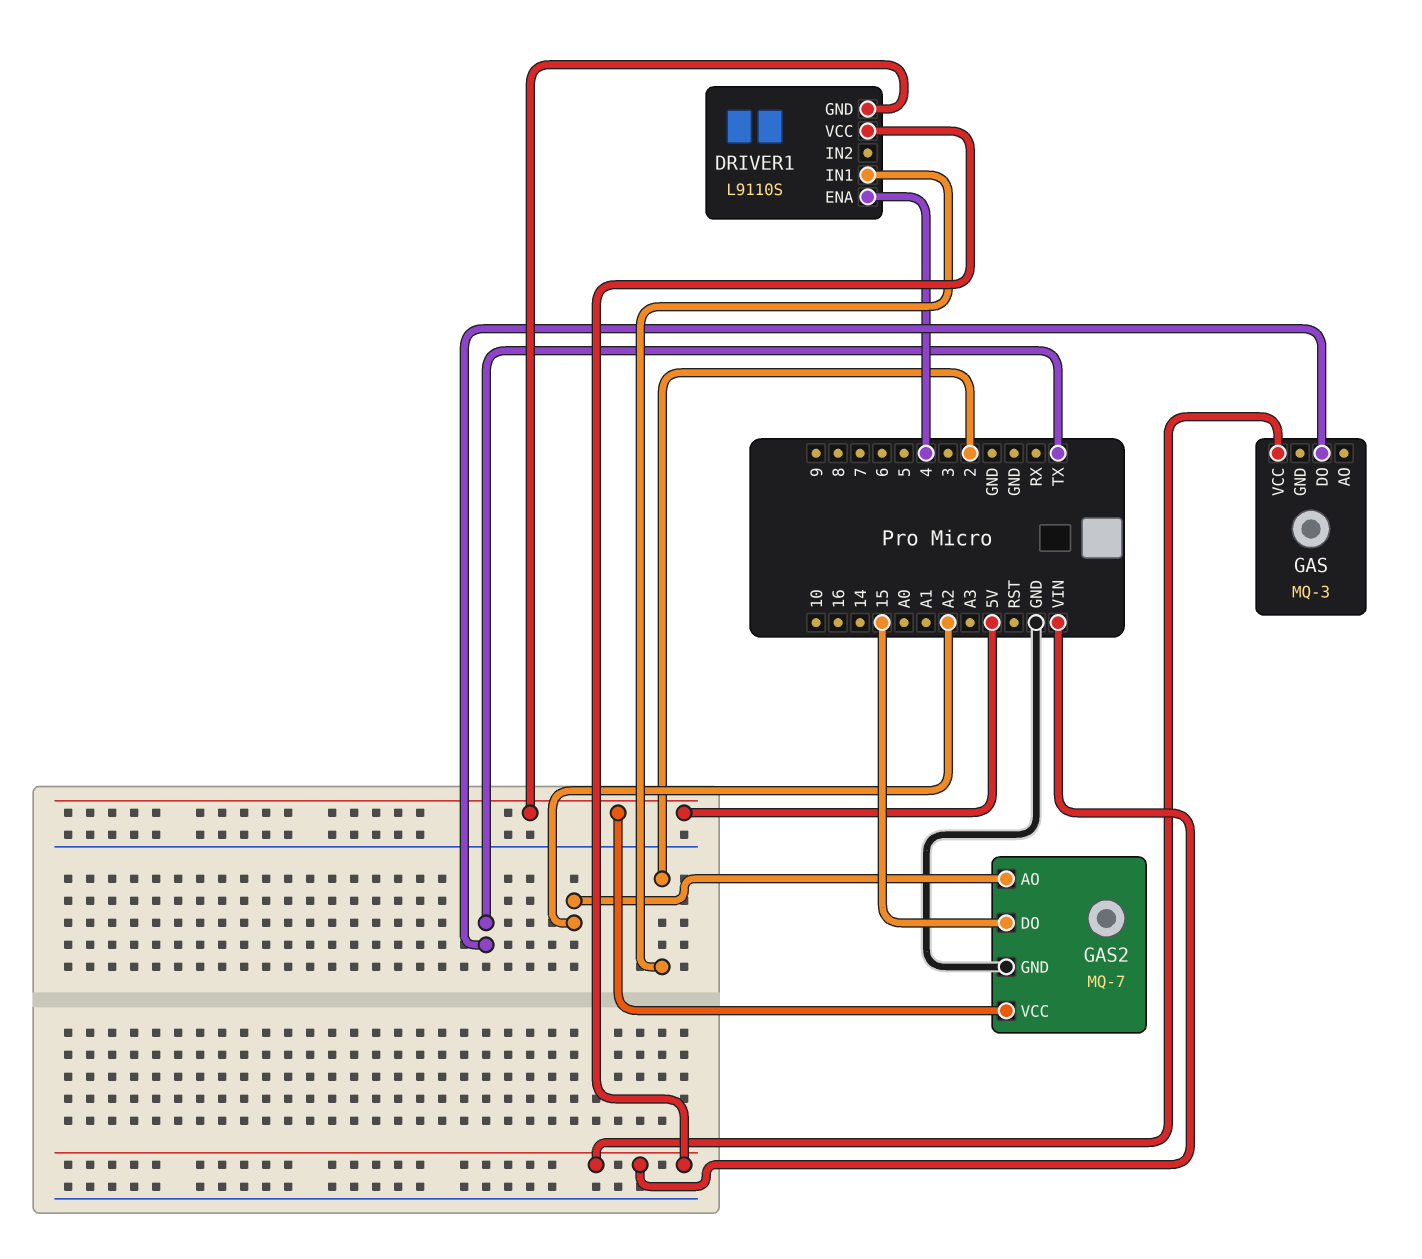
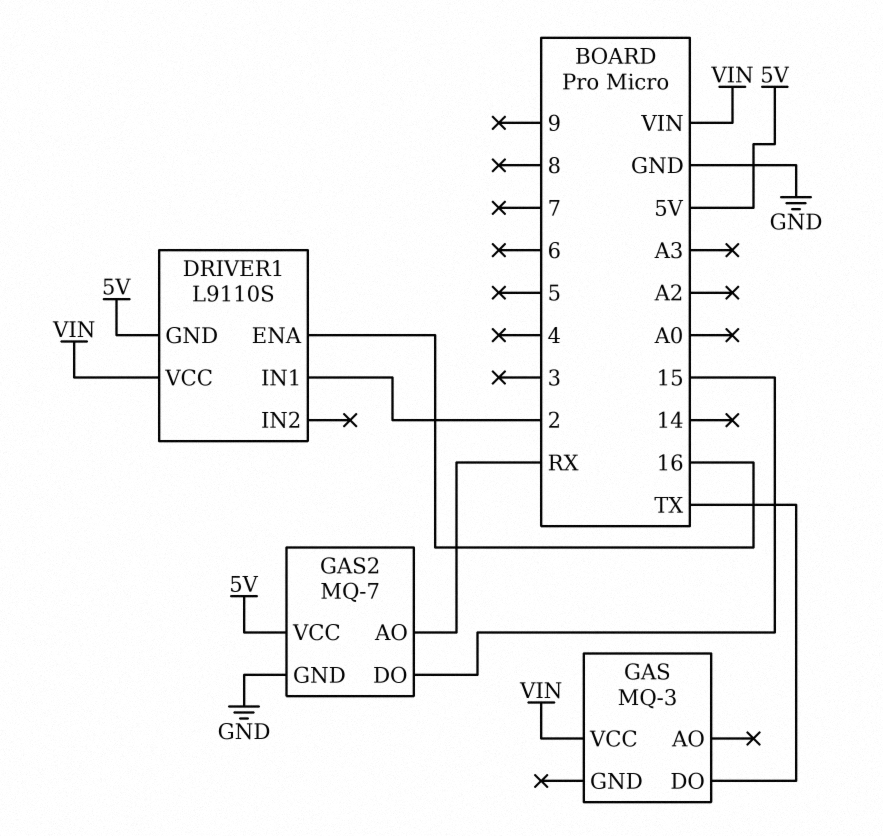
DRIVER1 pin ENA: 4 -> 16
GAS2 pin AO: A2 -> RX

